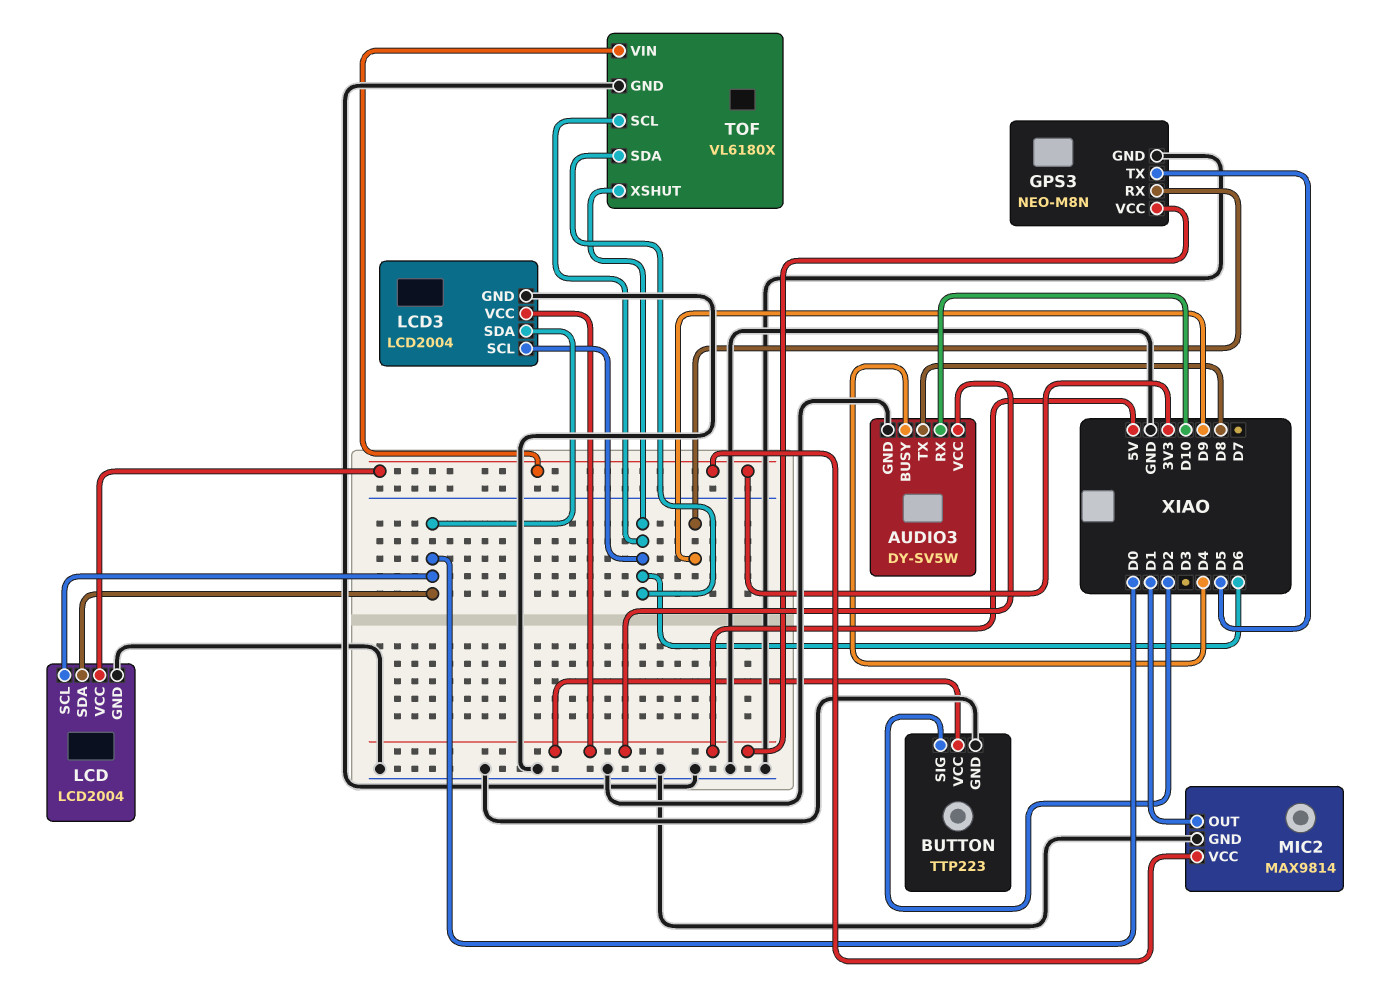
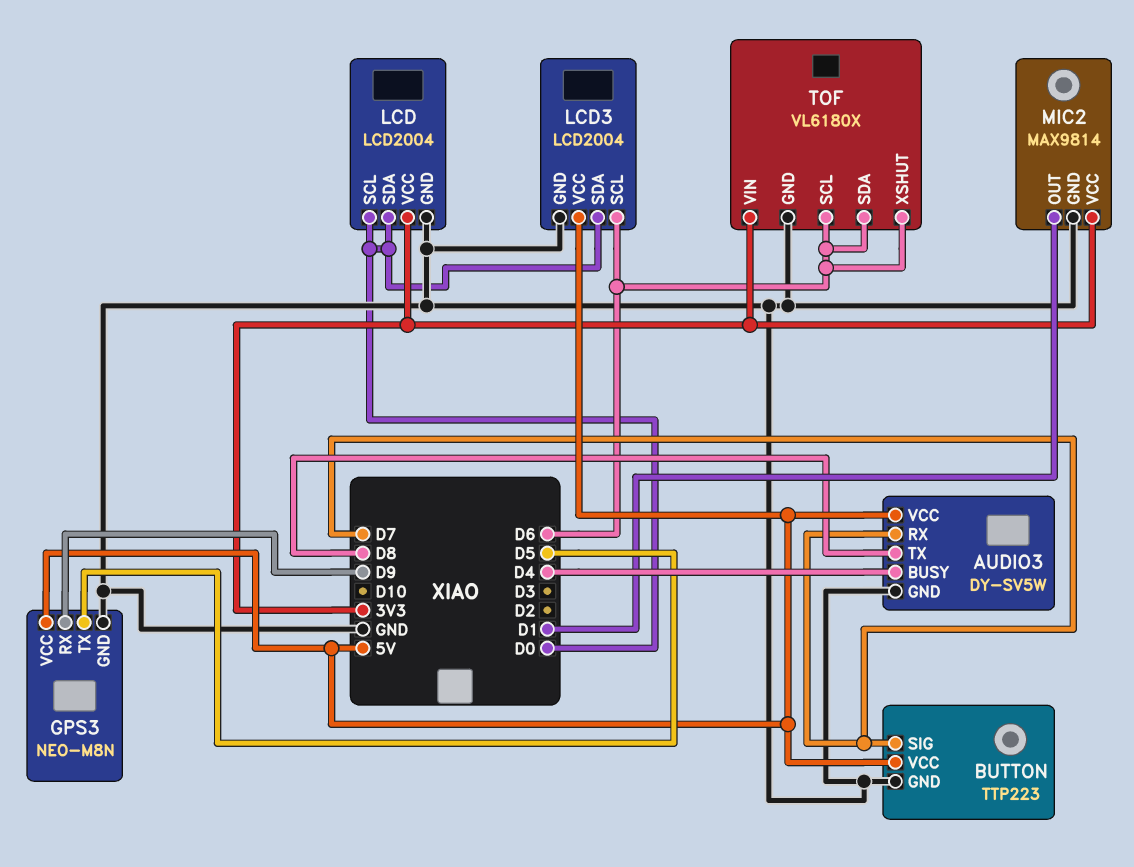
AUDIO3 pin RX: D10 -> D7
BUTTON pin SIG: D2 -> D7

